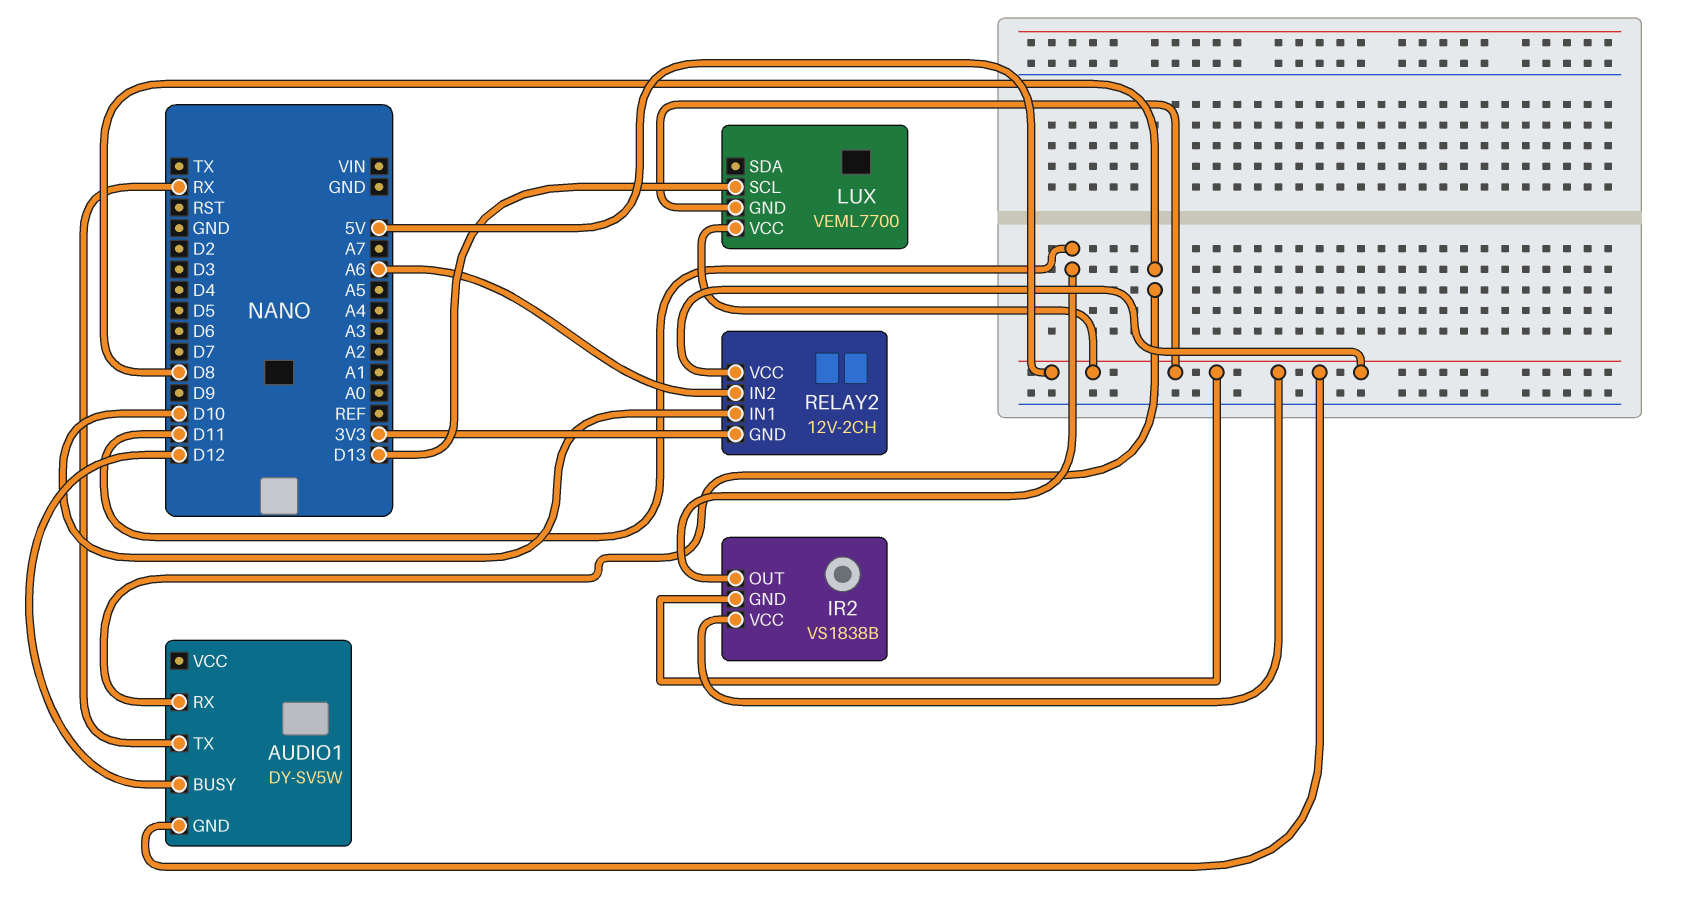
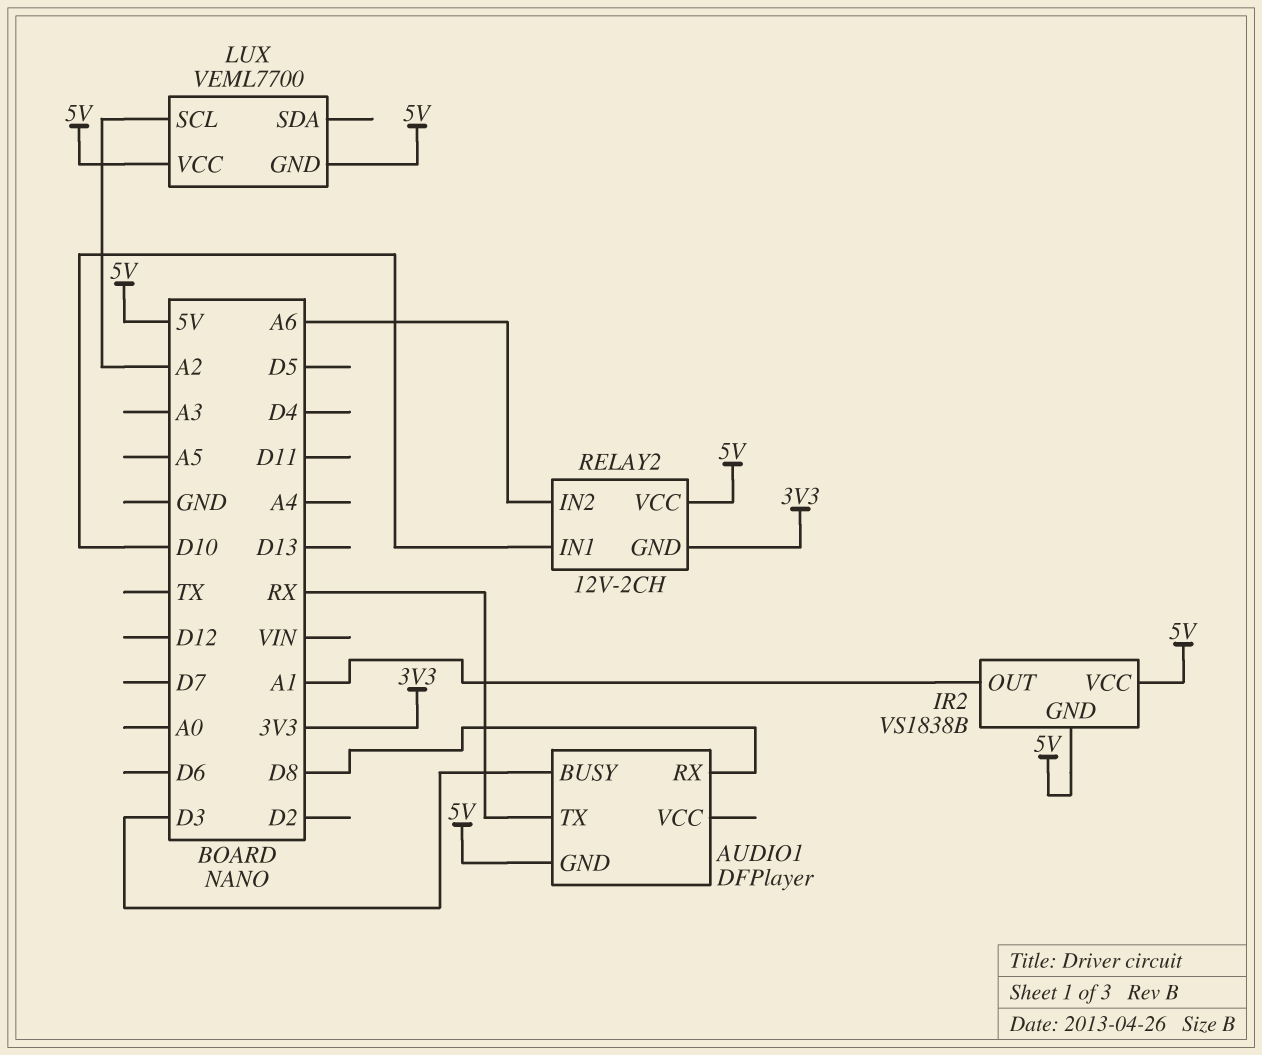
AUDIO1: DY-SV5W -> DFPlayer
AUDIO1 pin BUSY: D12 -> D3
IR2 pin OUT: D11 -> A1
LUX pin SCL: D13 -> A2

